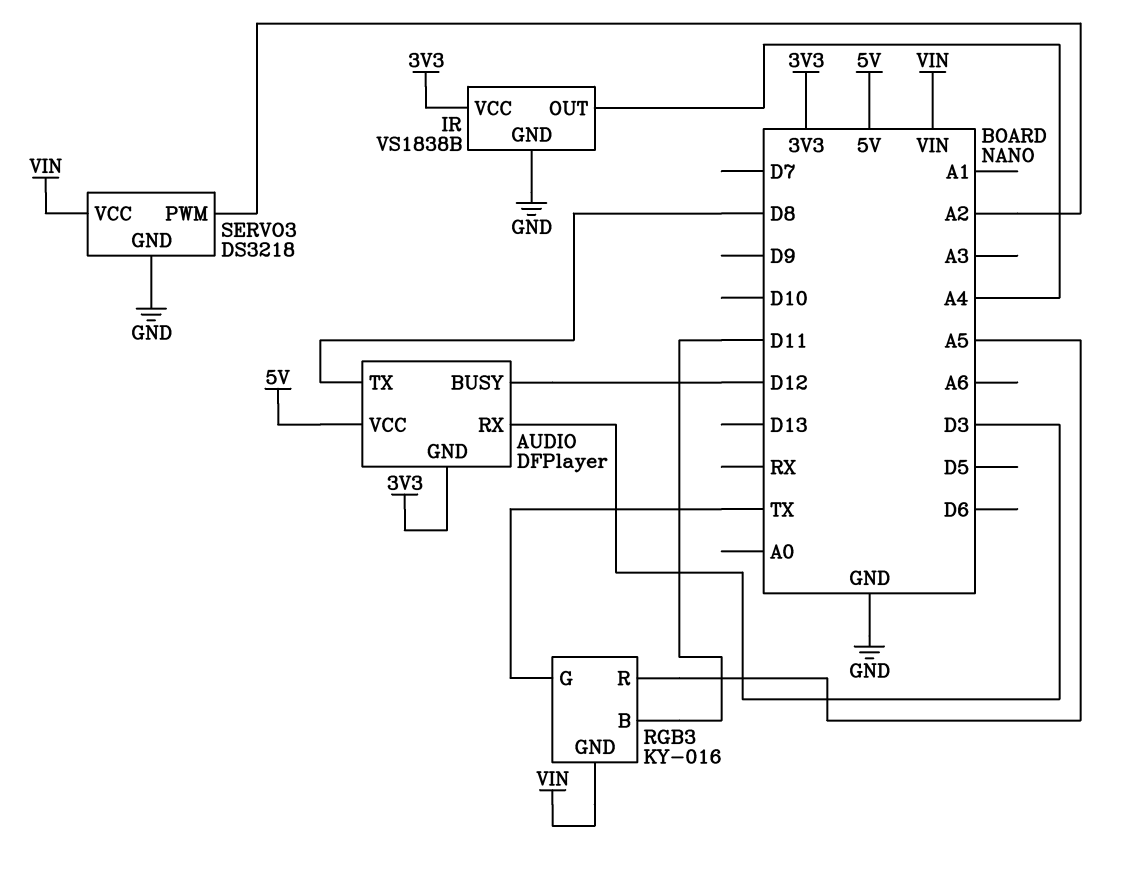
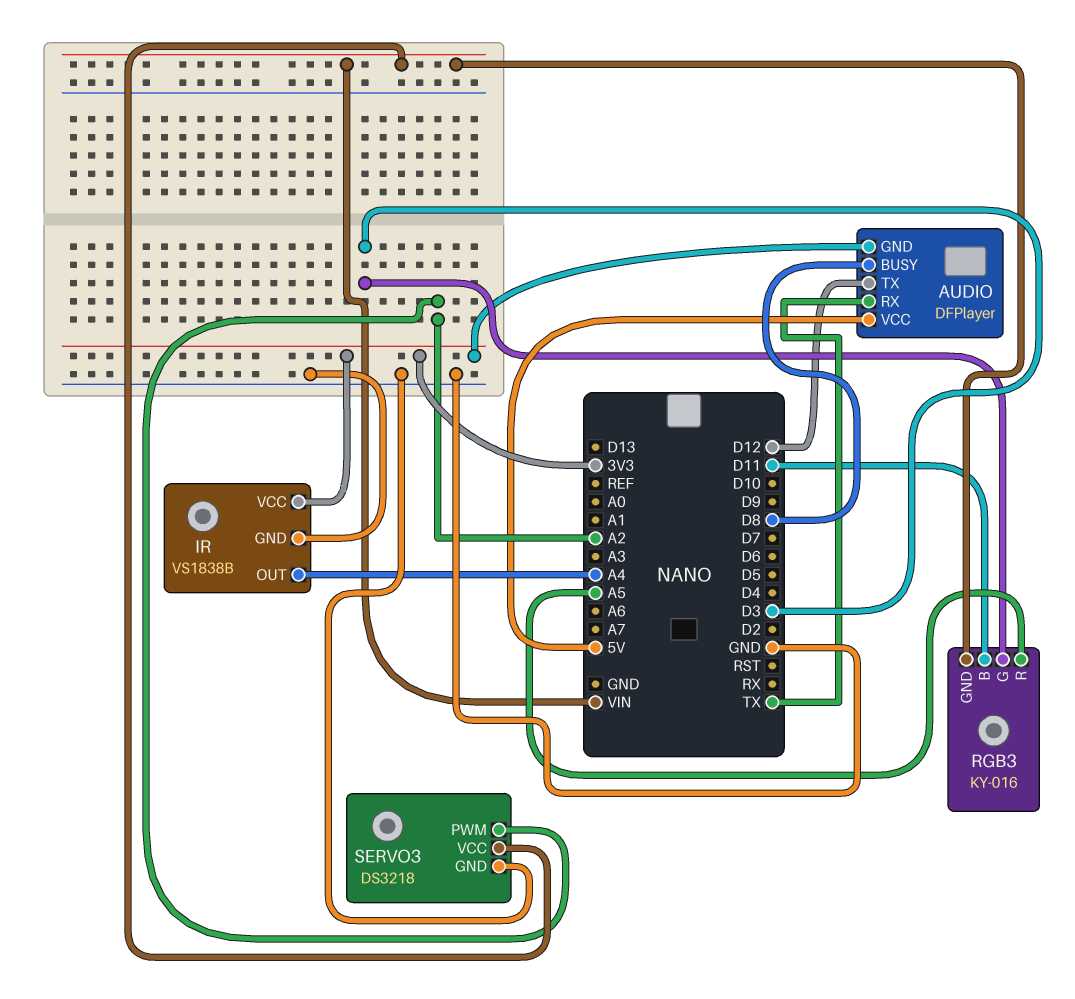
AUDIO pin BUSY: D12 -> D8
AUDIO pin RX: D3 -> TX
AUDIO pin TX: D8 -> D12
RGB3 pin G: TX -> D3

